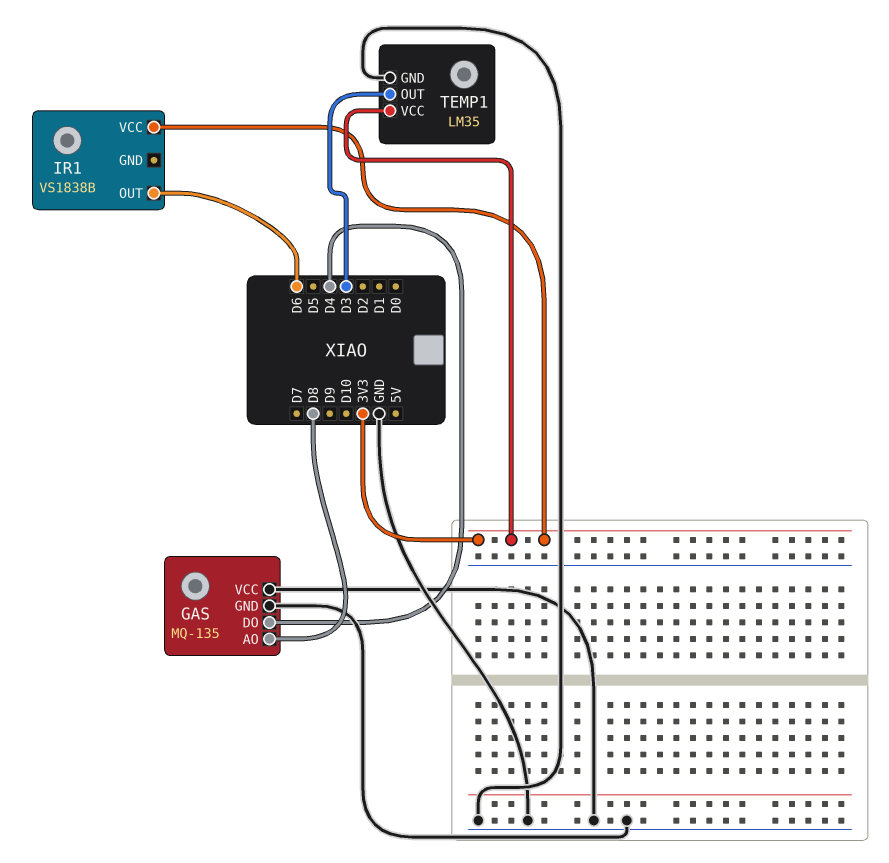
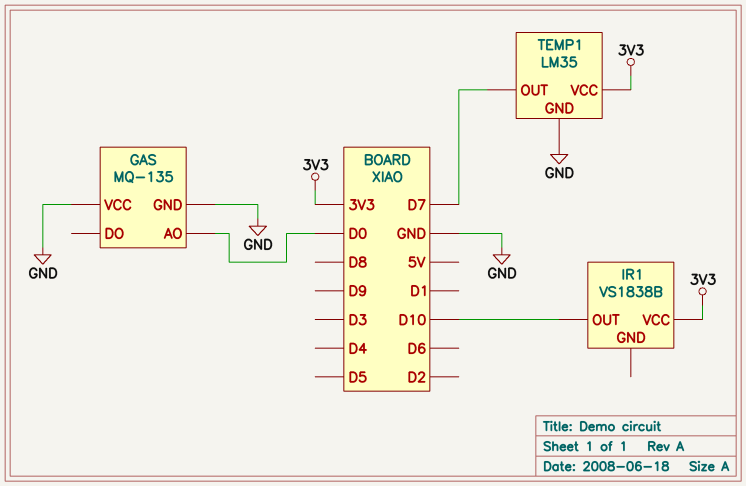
GAS pin AO: D8 -> D0
GAS pin DO: D4 -> none
IR1 pin OUT: D6 -> D10
TEMP1 pin OUT: D3 -> D7

